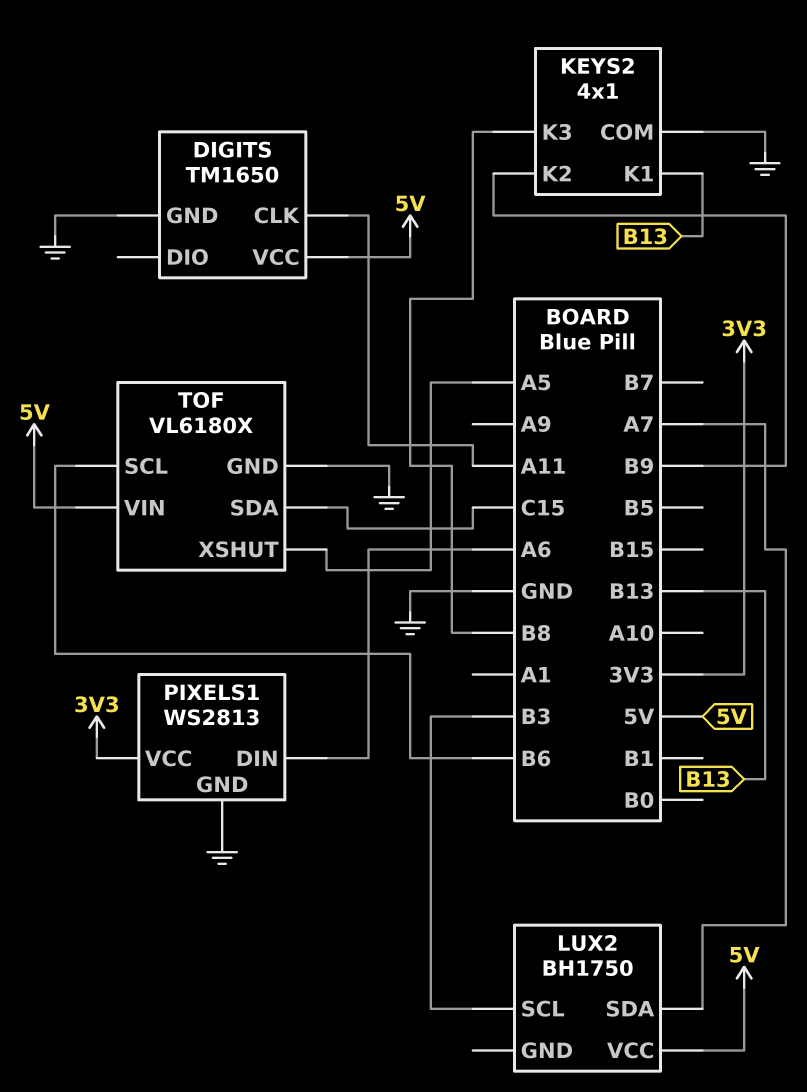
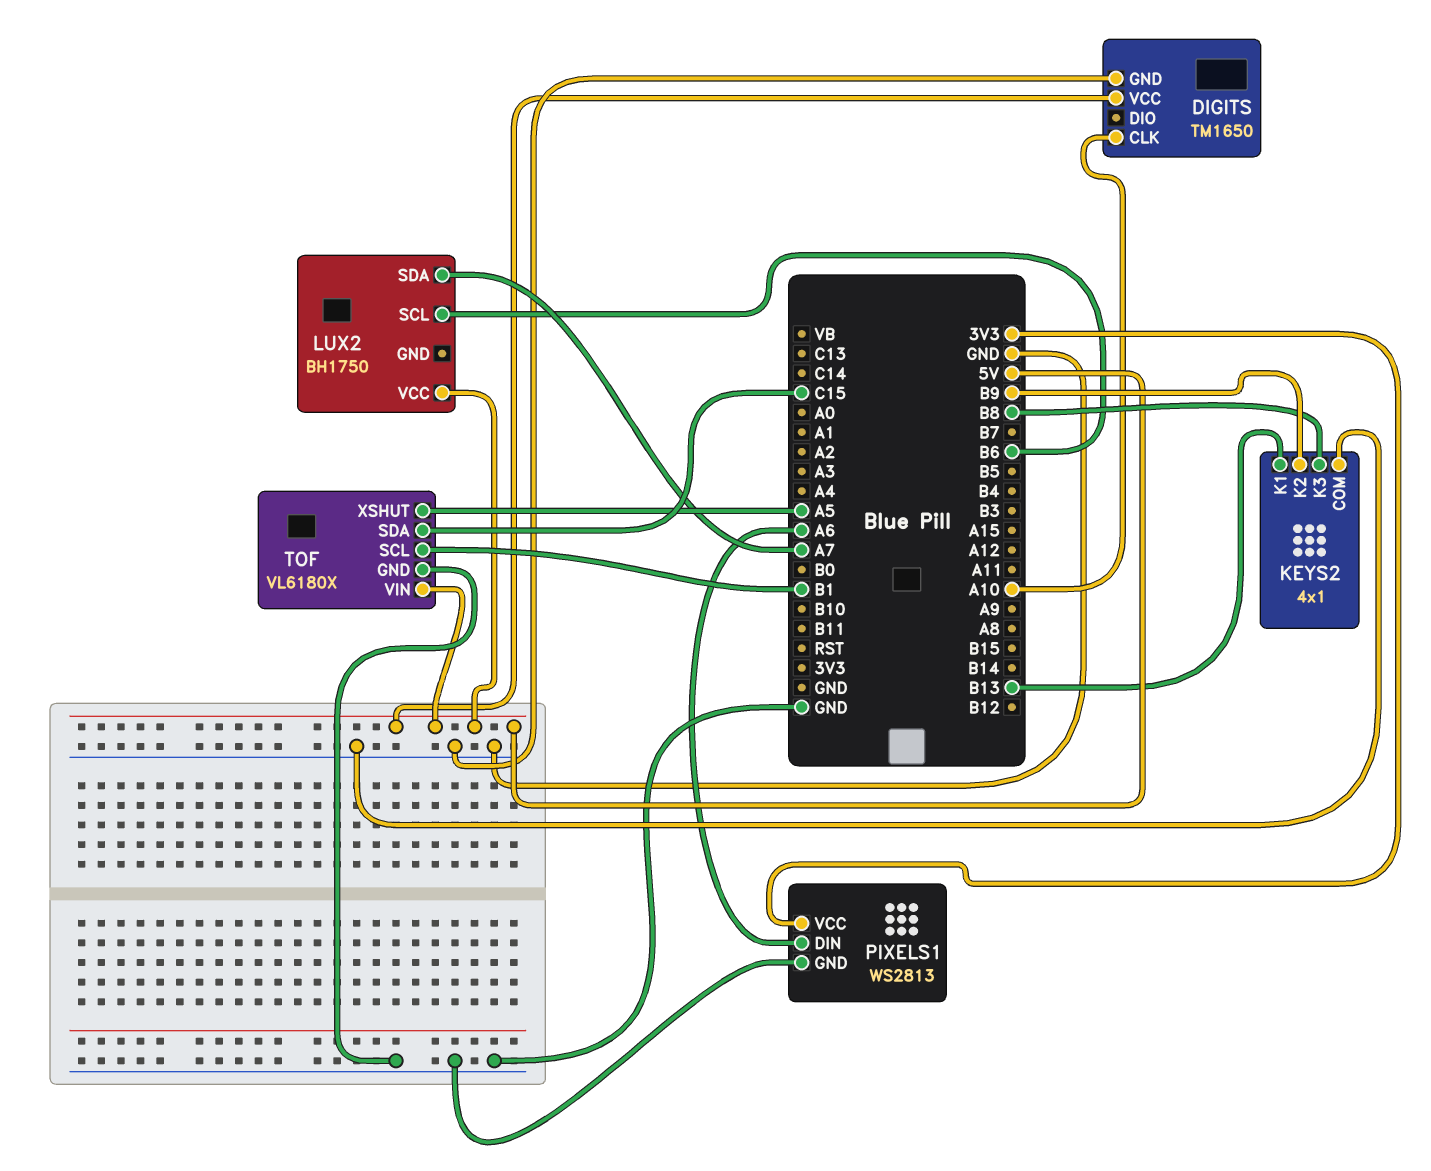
DIGITS pin CLK: A11 -> A10
LUX2 pin SCL: B3 -> B6
TOF pin SCL: B6 -> B1

